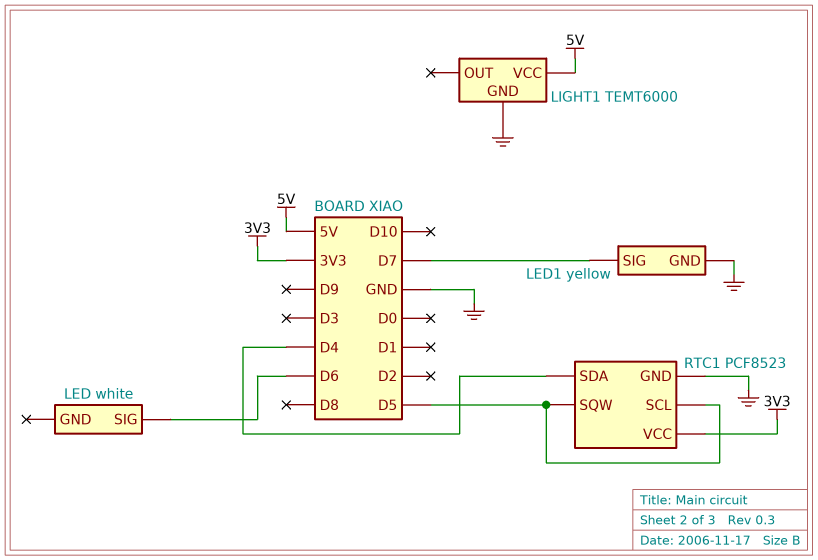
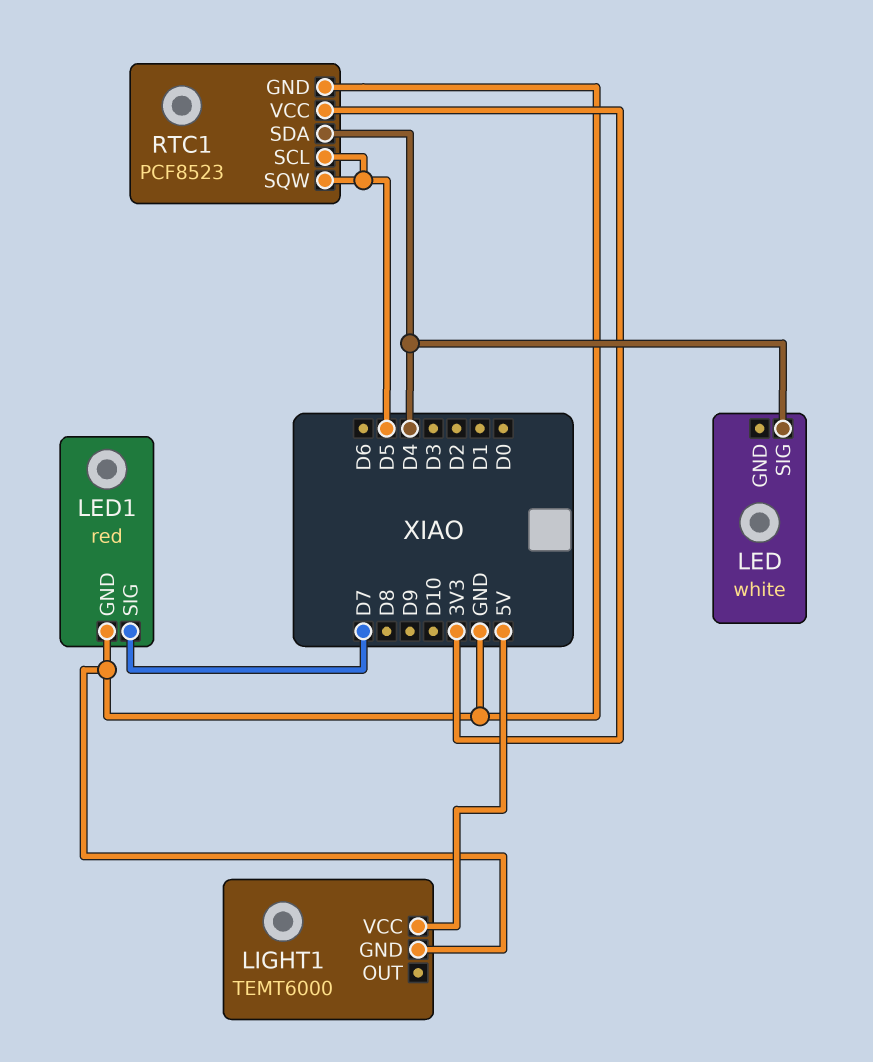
LED pin SIG: D6 -> D4
LED1: yellow -> red

